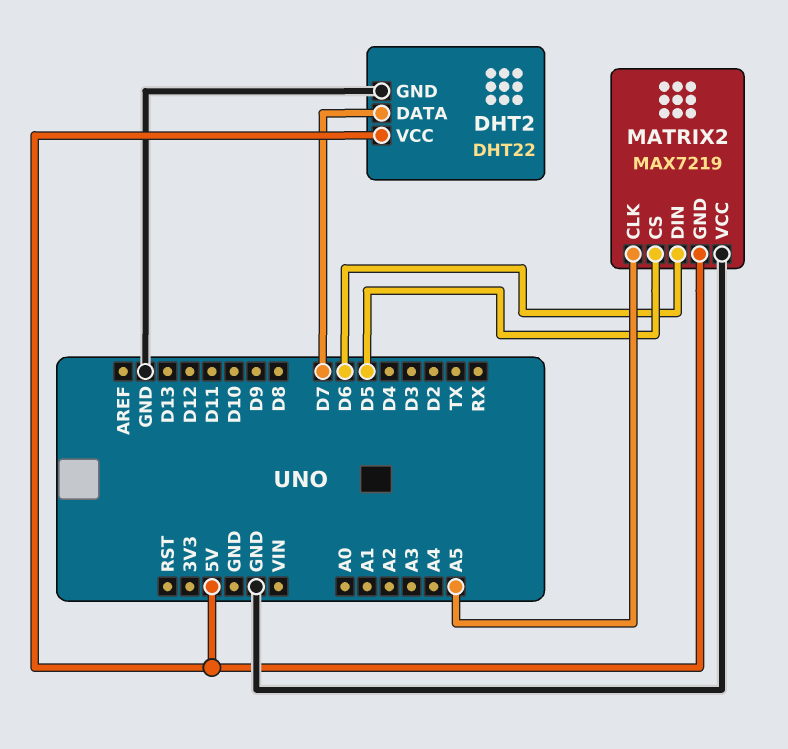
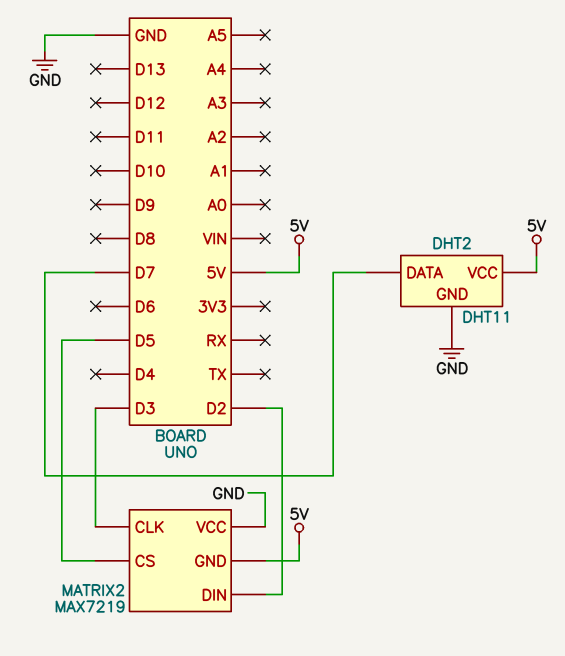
DHT2: DHT22 -> DHT11
MATRIX2 pin CLK: A5 -> D3
MATRIX2 pin DIN: D6 -> D2

